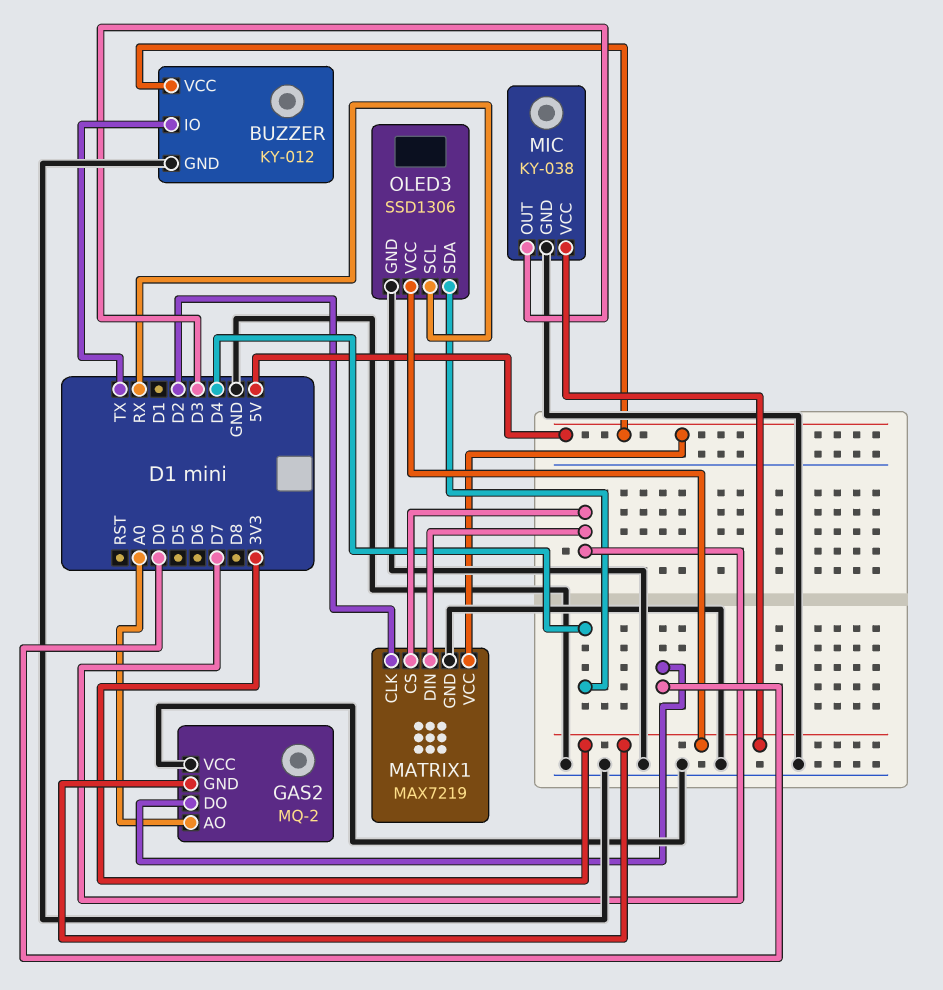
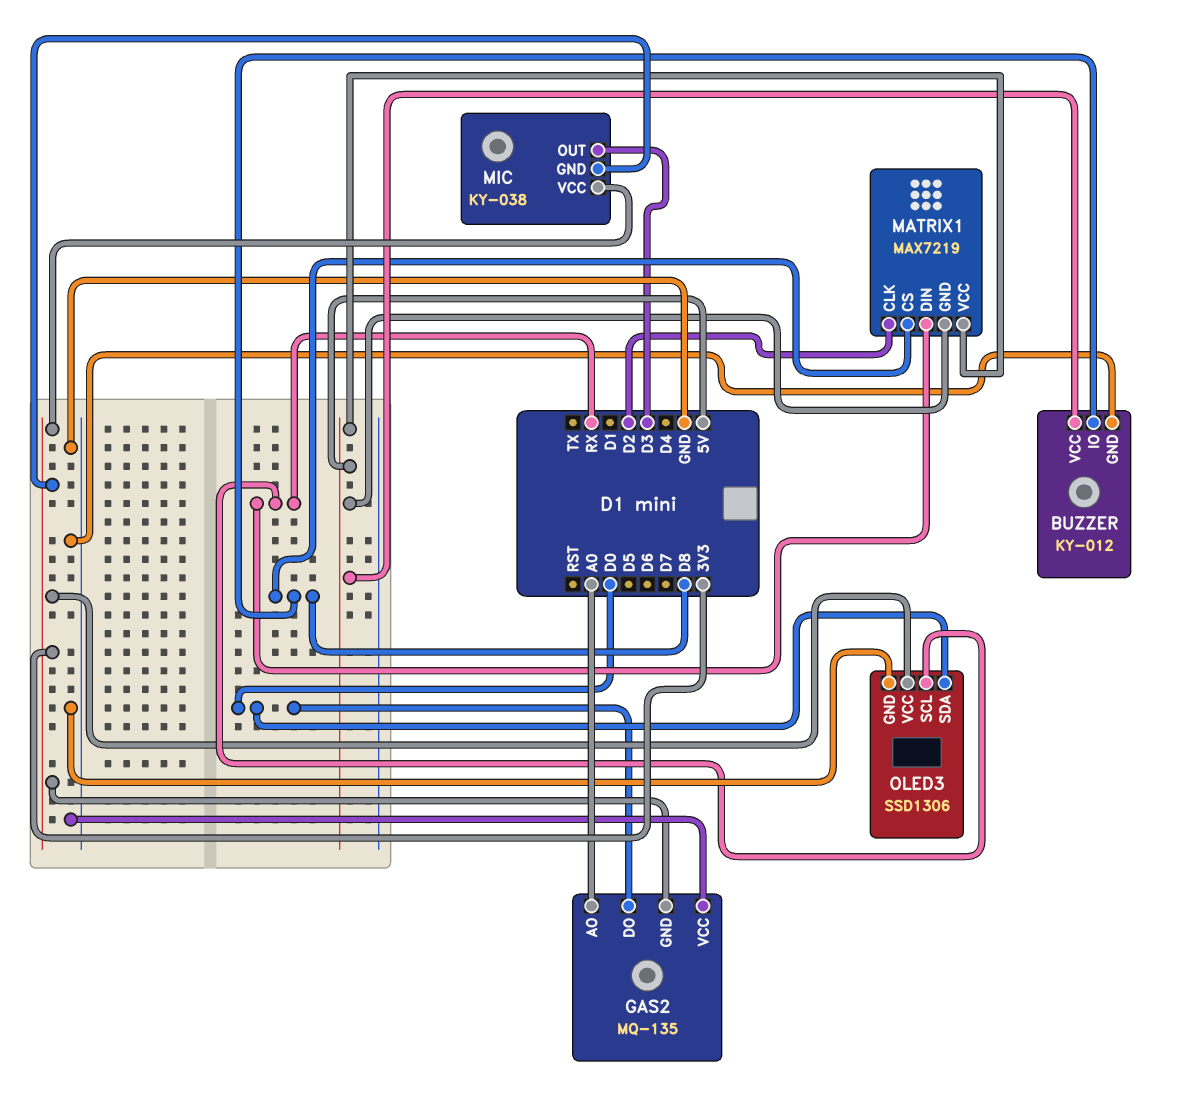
BUZZER pin IO: TX -> D8
GAS2: MQ-2 -> MQ-135
MATRIX1 pin CS: D7 -> D8
MATRIX1 pin DIN: D7 -> RX
MATRIX1 pin GND: GND -> 5V
MIC pin GND: GND -> 3V3
OLED3 pin SDA: D4 -> D0

